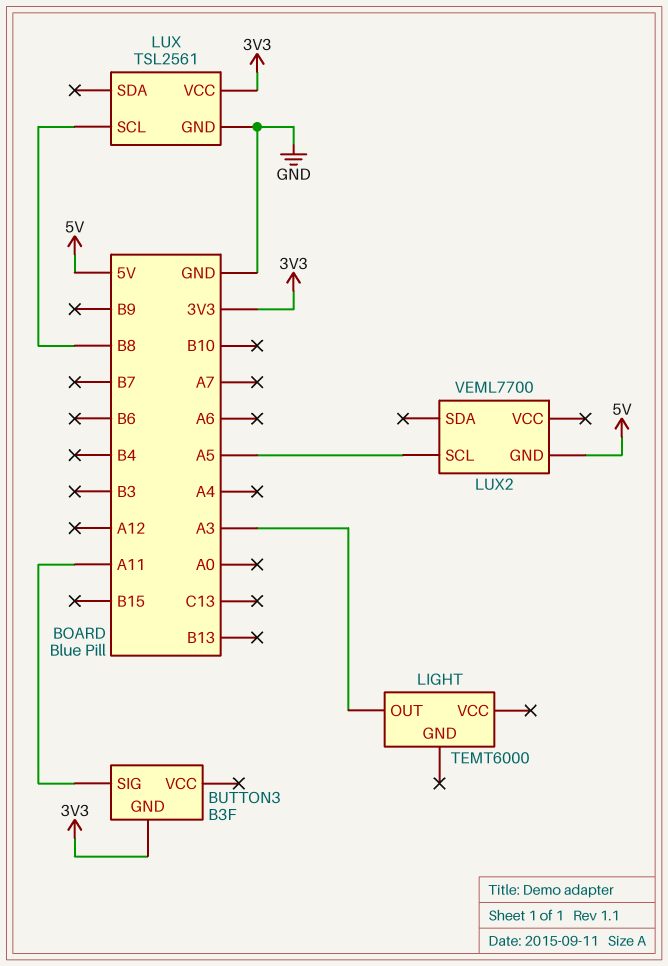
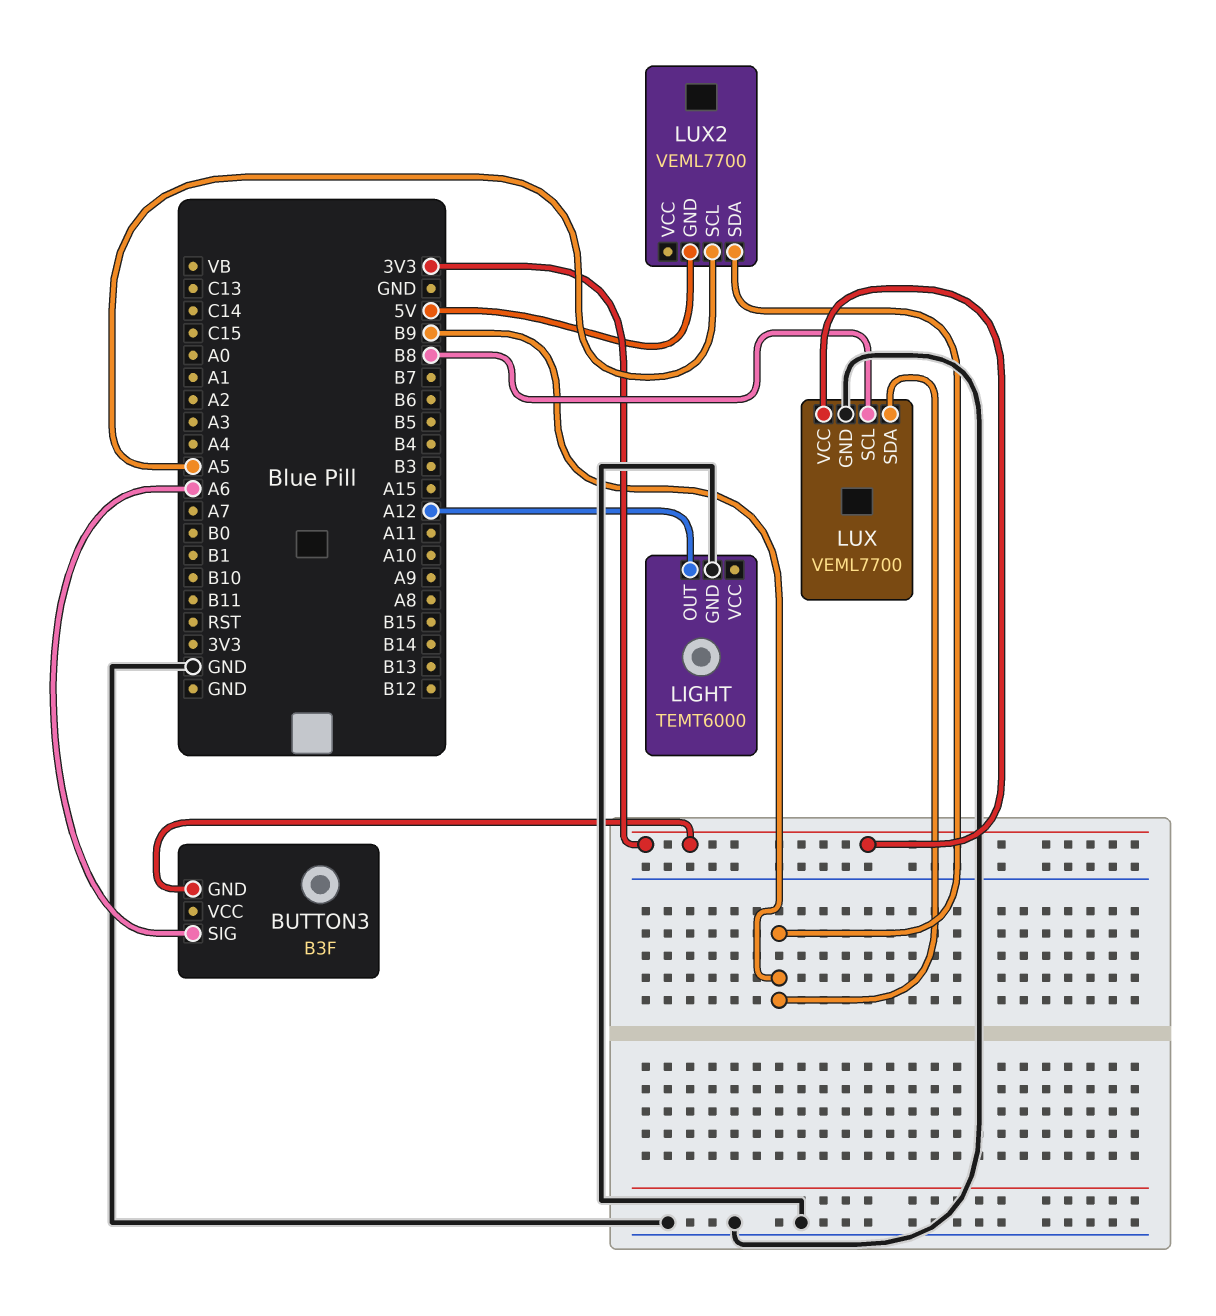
BUTTON3 pin SIG: A11 -> A6
LIGHT pin GND: none -> GND
LIGHT pin OUT: A3 -> A12
LUX: TSL2561 -> VEML7700
LUX pin SDA: none -> B9
LUX2 pin SDA: none -> B9

